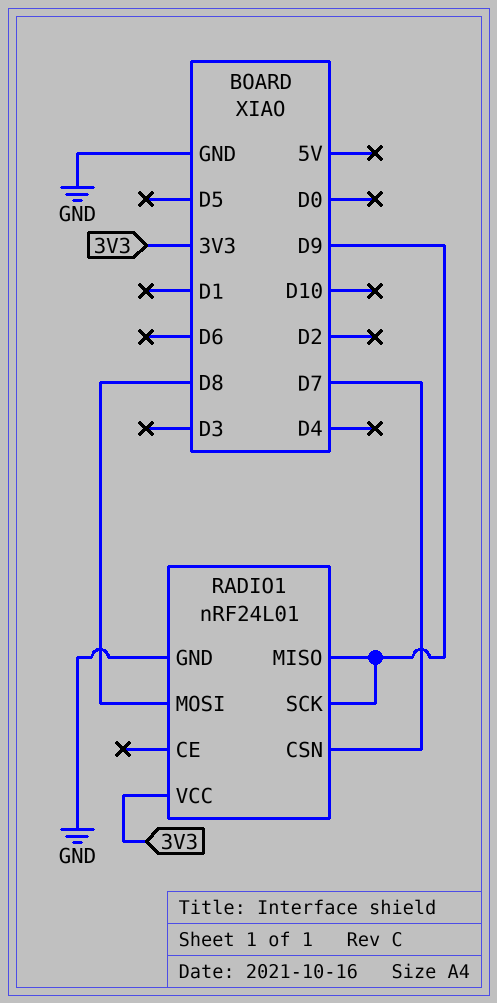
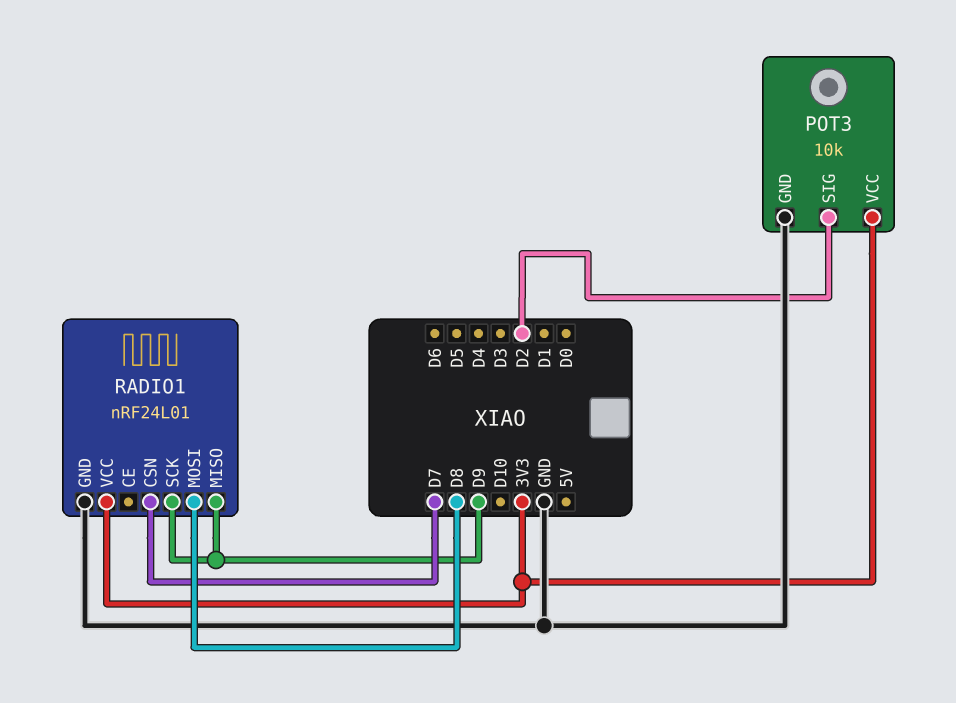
POT3: none -> 10k
POT3 pin GND: none -> GND
POT3 pin SIG: none -> D2
POT3 pin VCC: none -> 3V3

